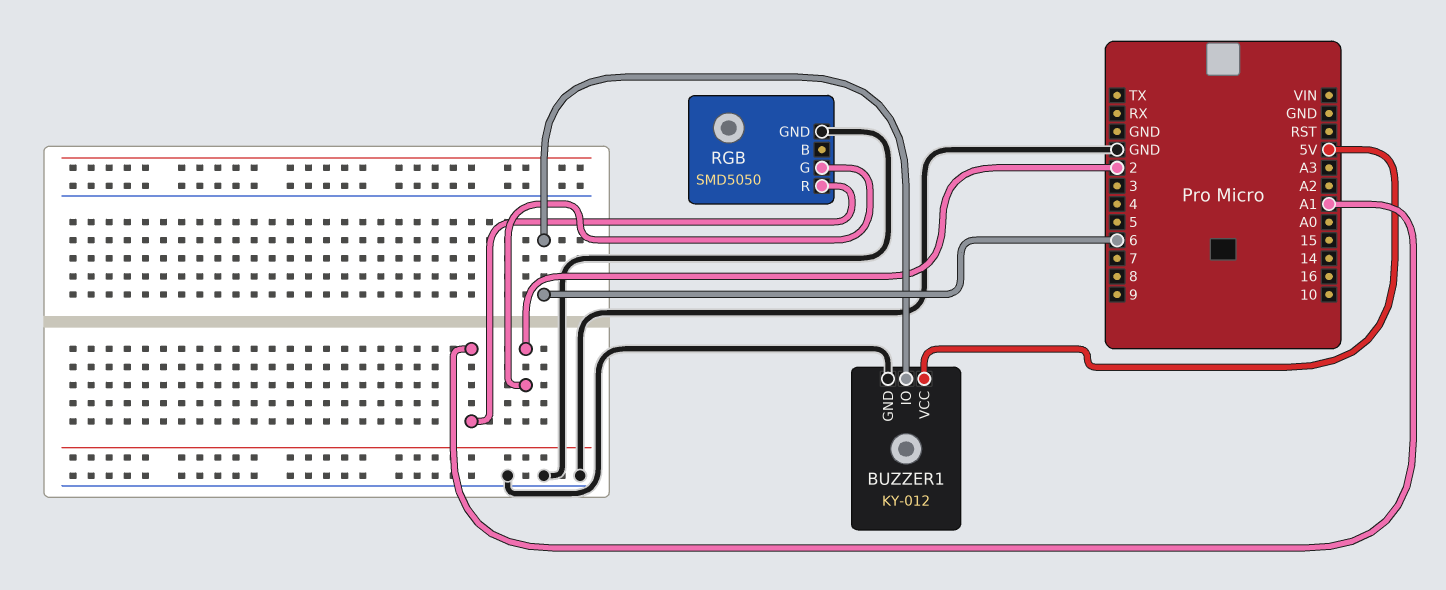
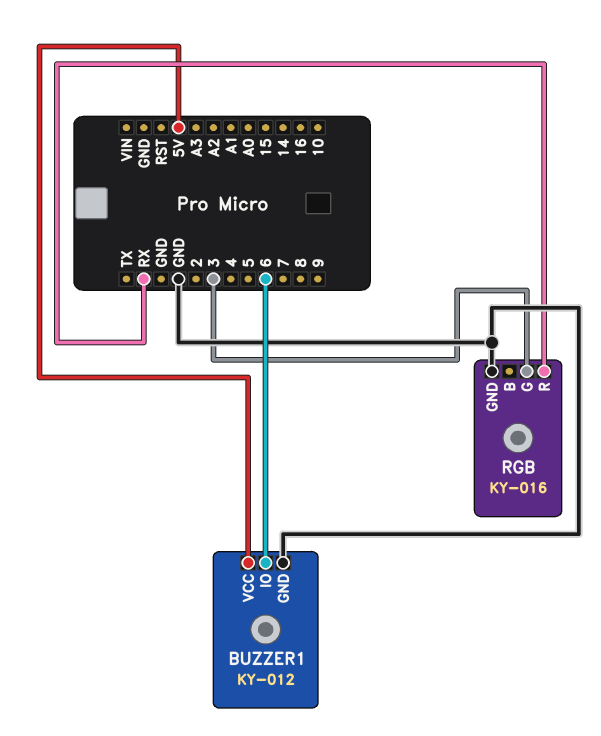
RGB: SMD5050 -> KY-016
RGB pin G: 2 -> 3
RGB pin R: A1 -> RX

